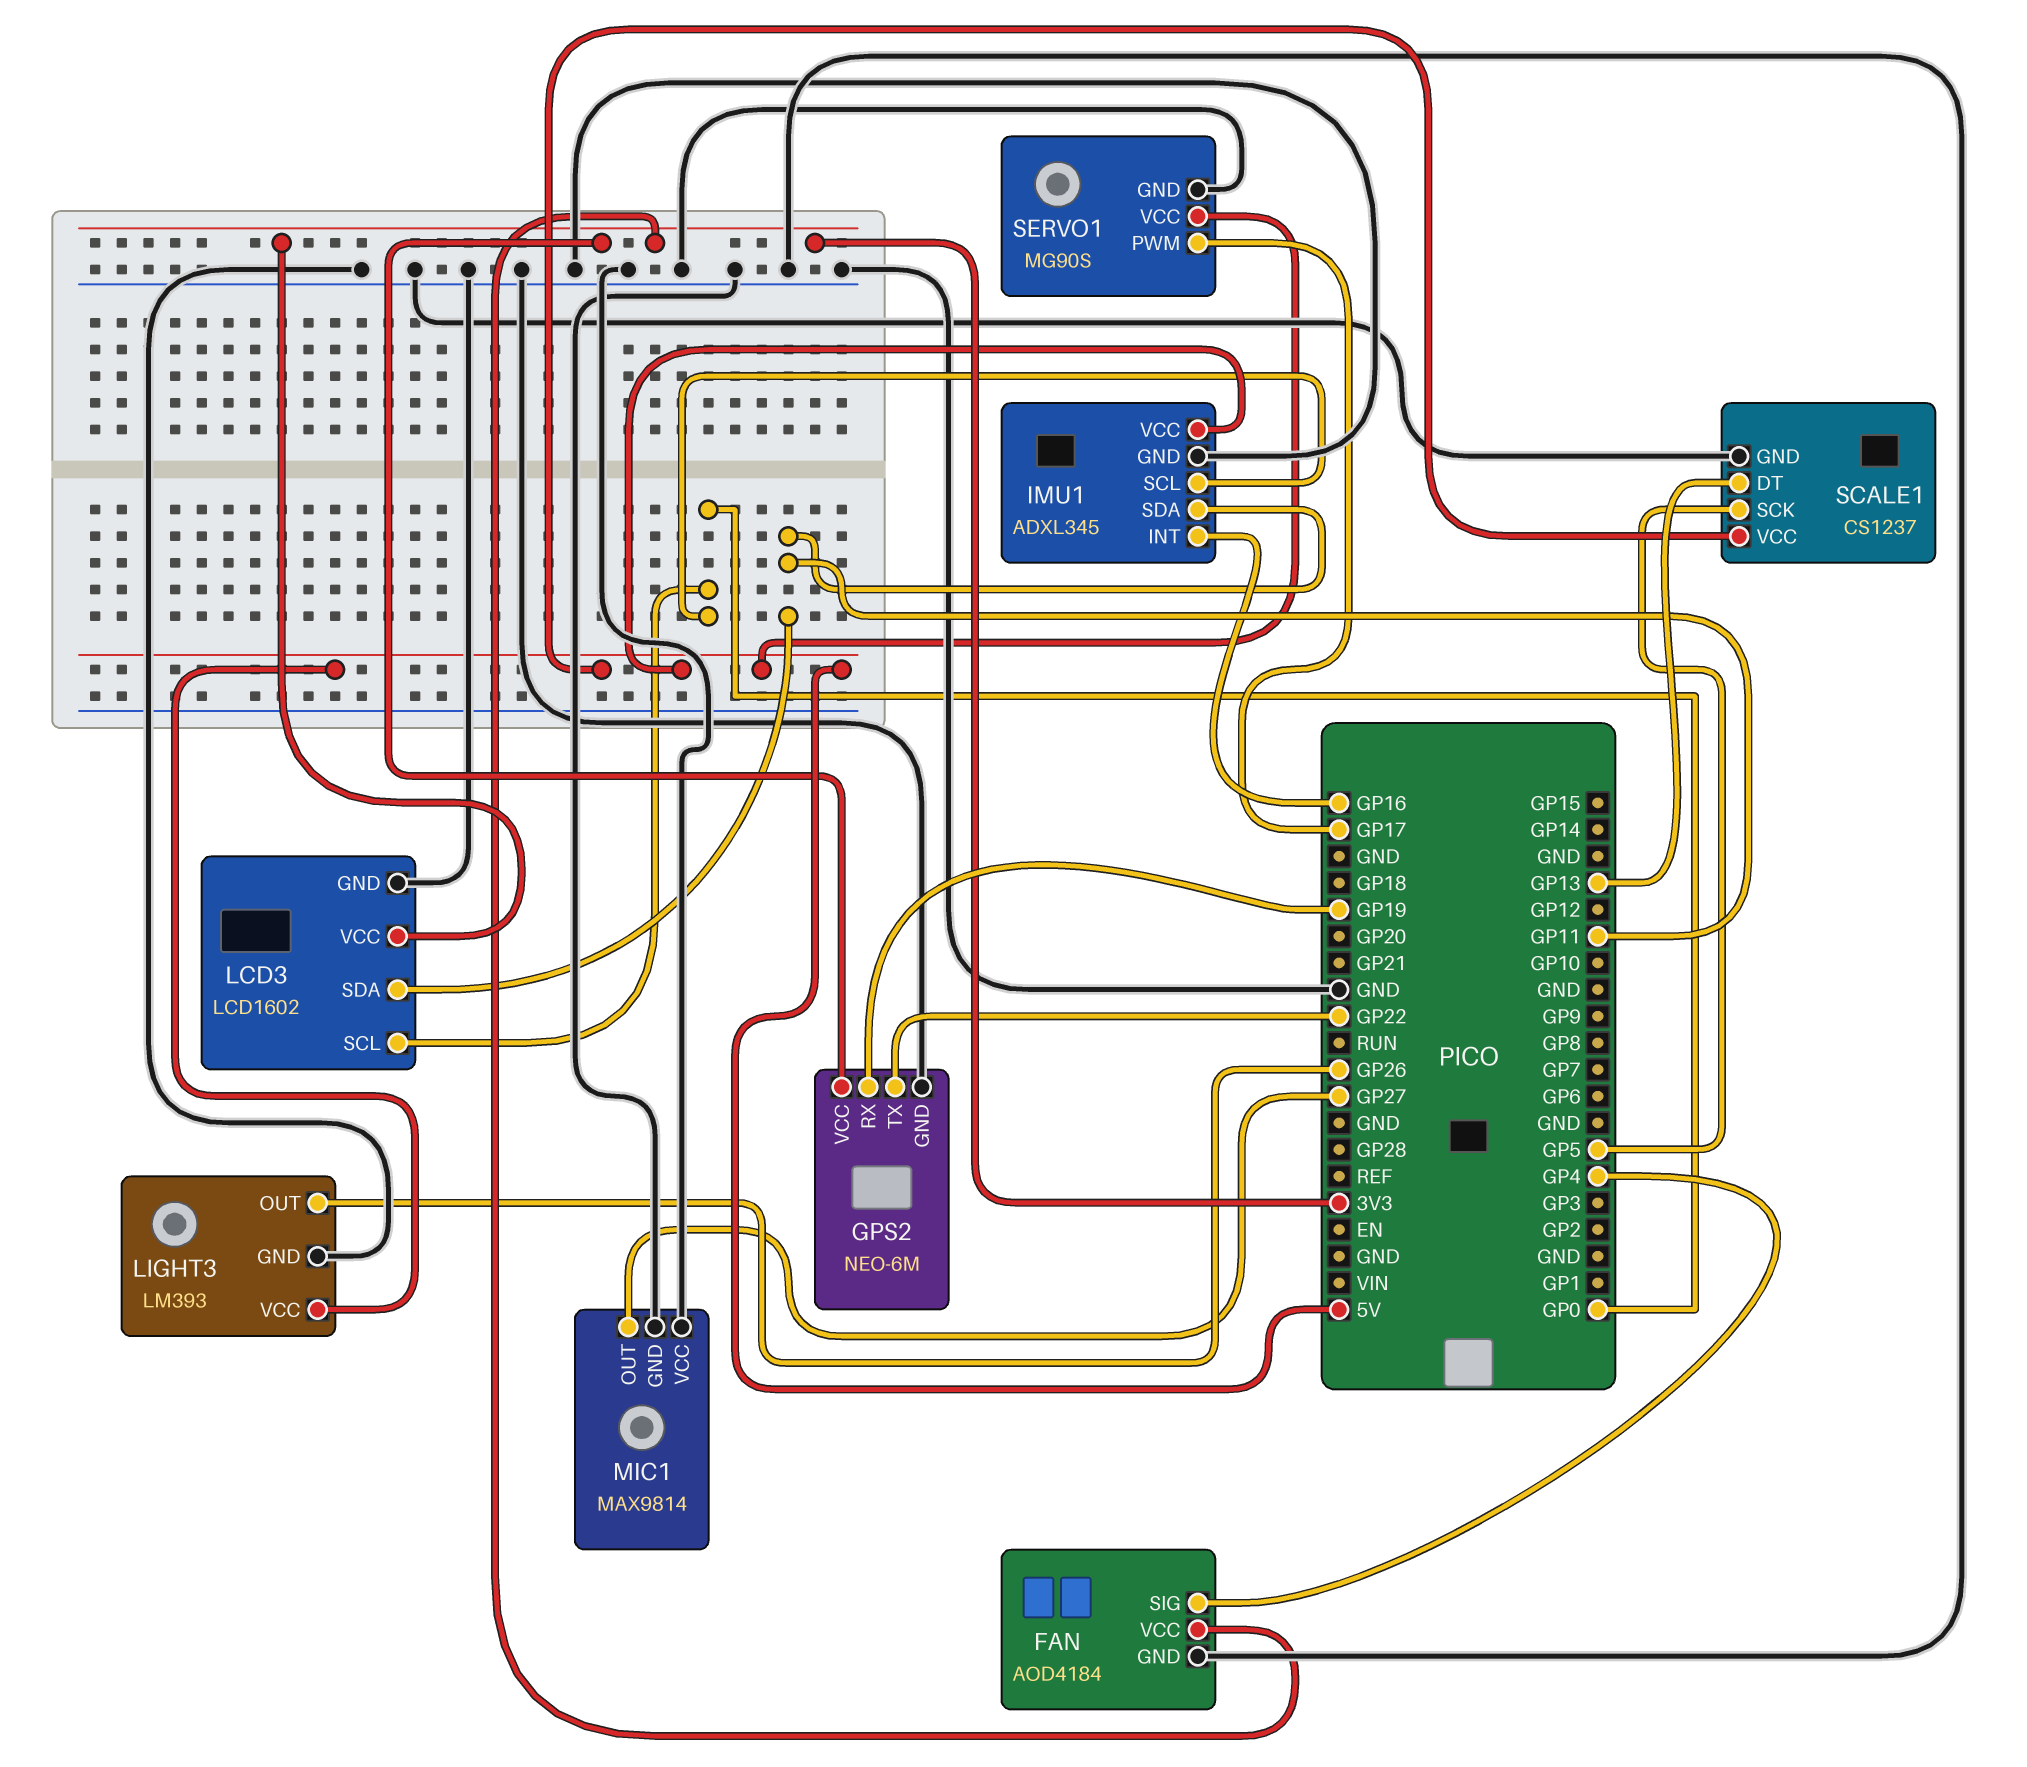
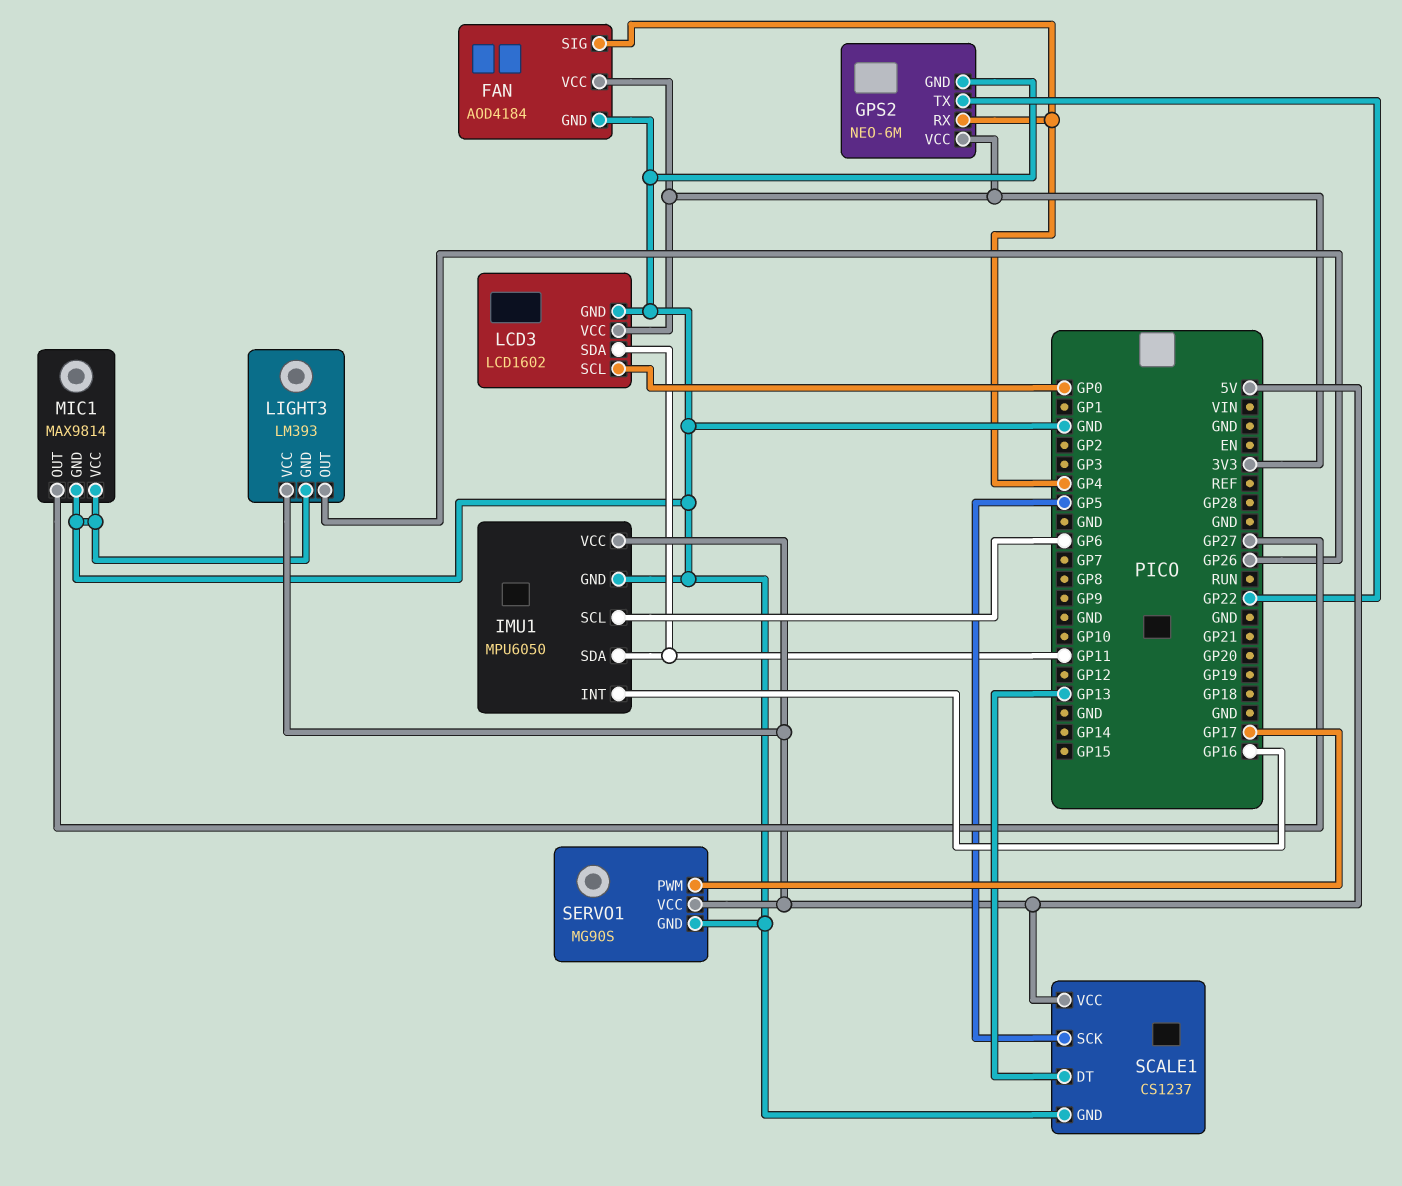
GPS2 pin RX: GP19 -> GP4
IMU1: ADXL345 -> MPU6050
IMU1 pin SCL: GP0 -> GP6

